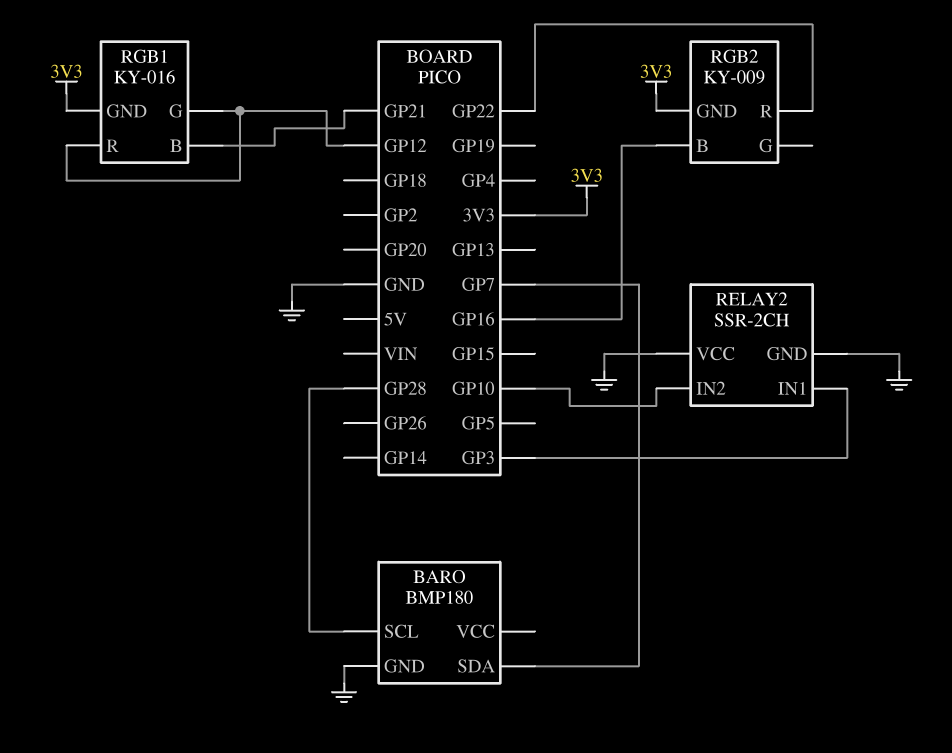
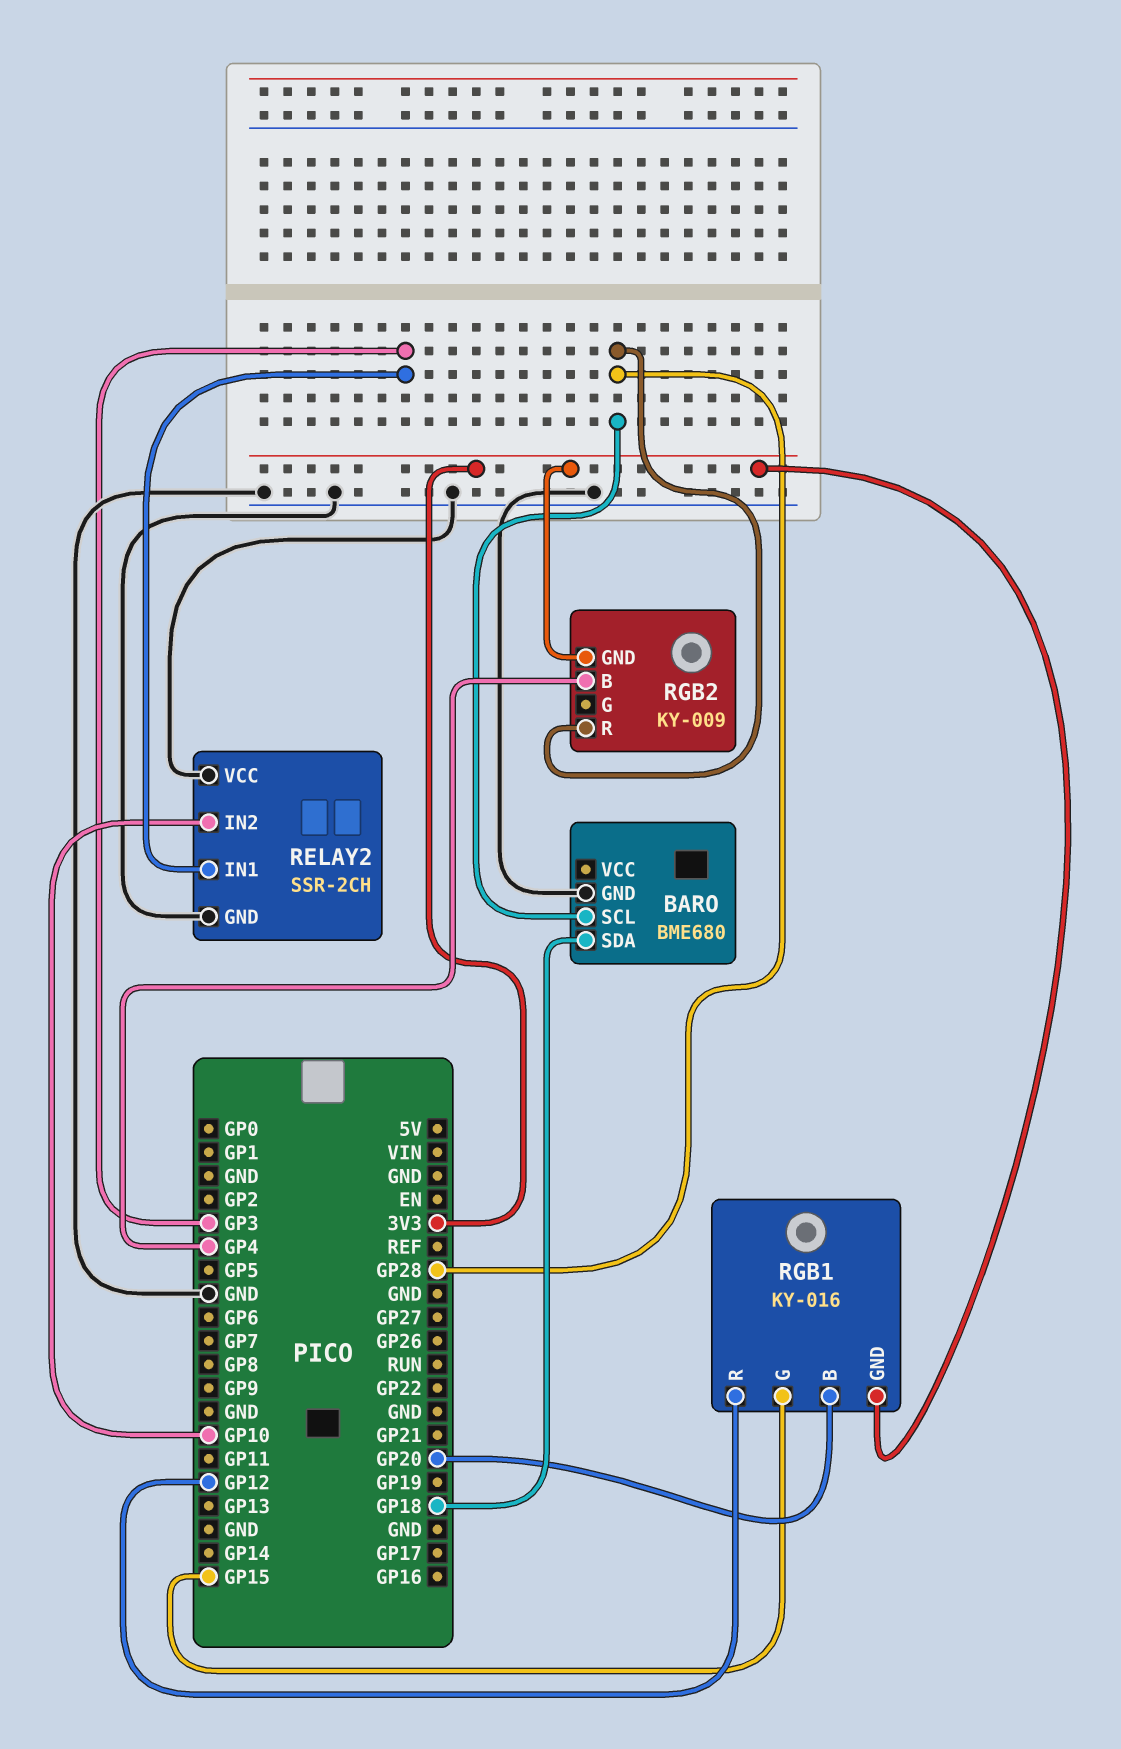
BARO: BMP180 -> BME680
BARO pin SDA: GP7 -> GP18
RGB1 pin B: GP21 -> GP20
RGB1 pin G: GP12 -> GP15
RGB2 pin B: GP16 -> GP4
RGB2 pin R: GP22 -> GP28

